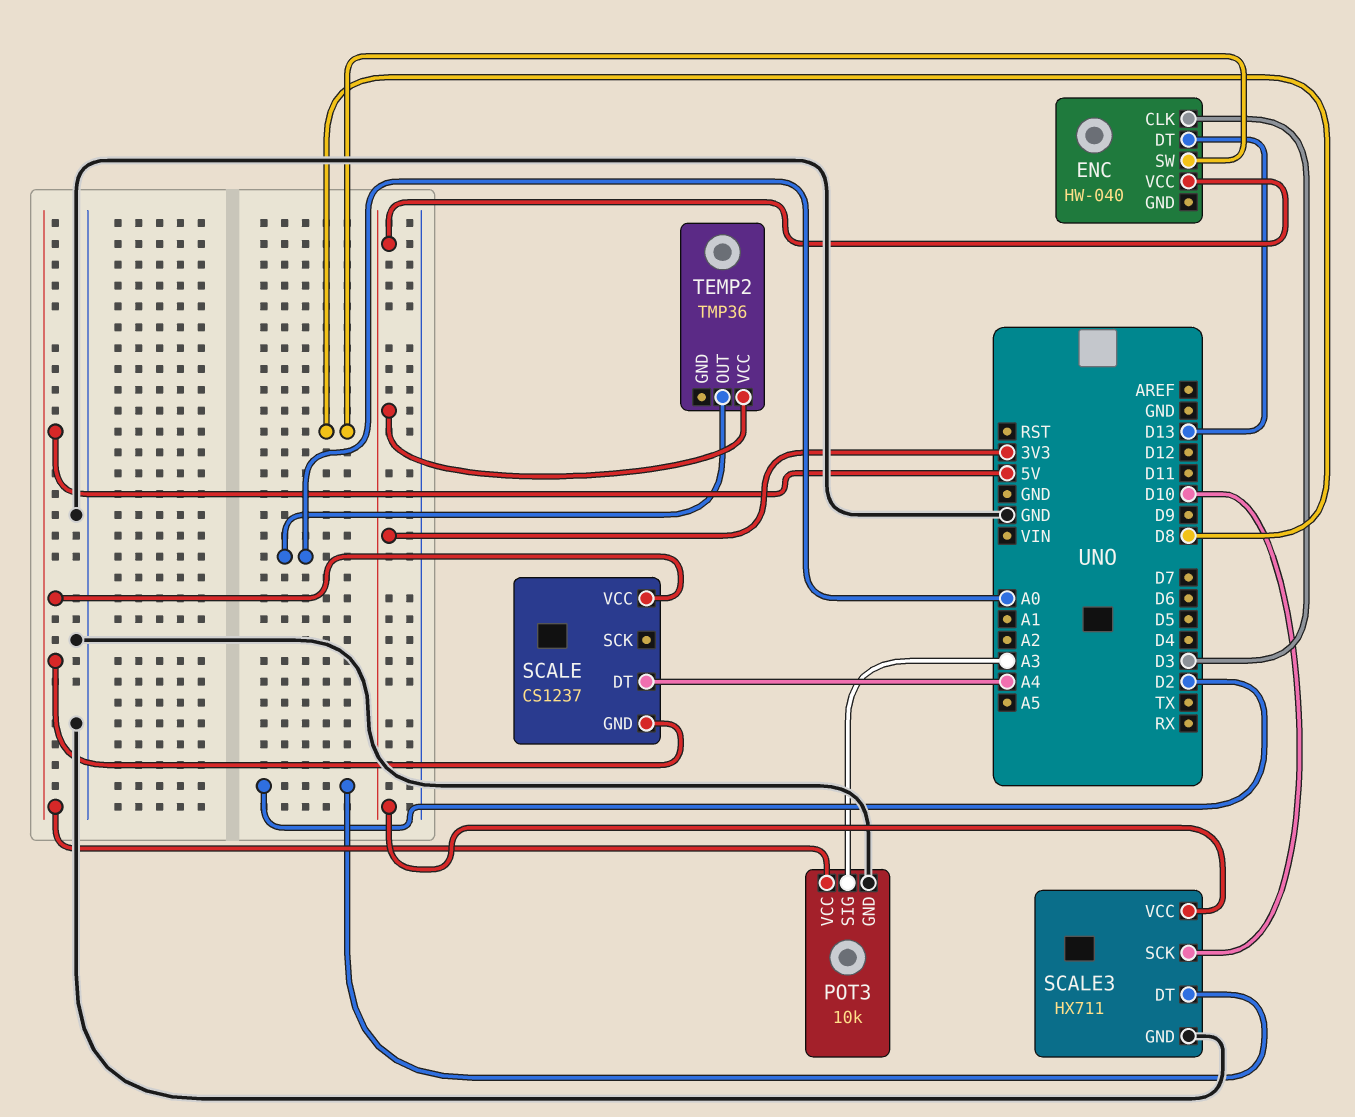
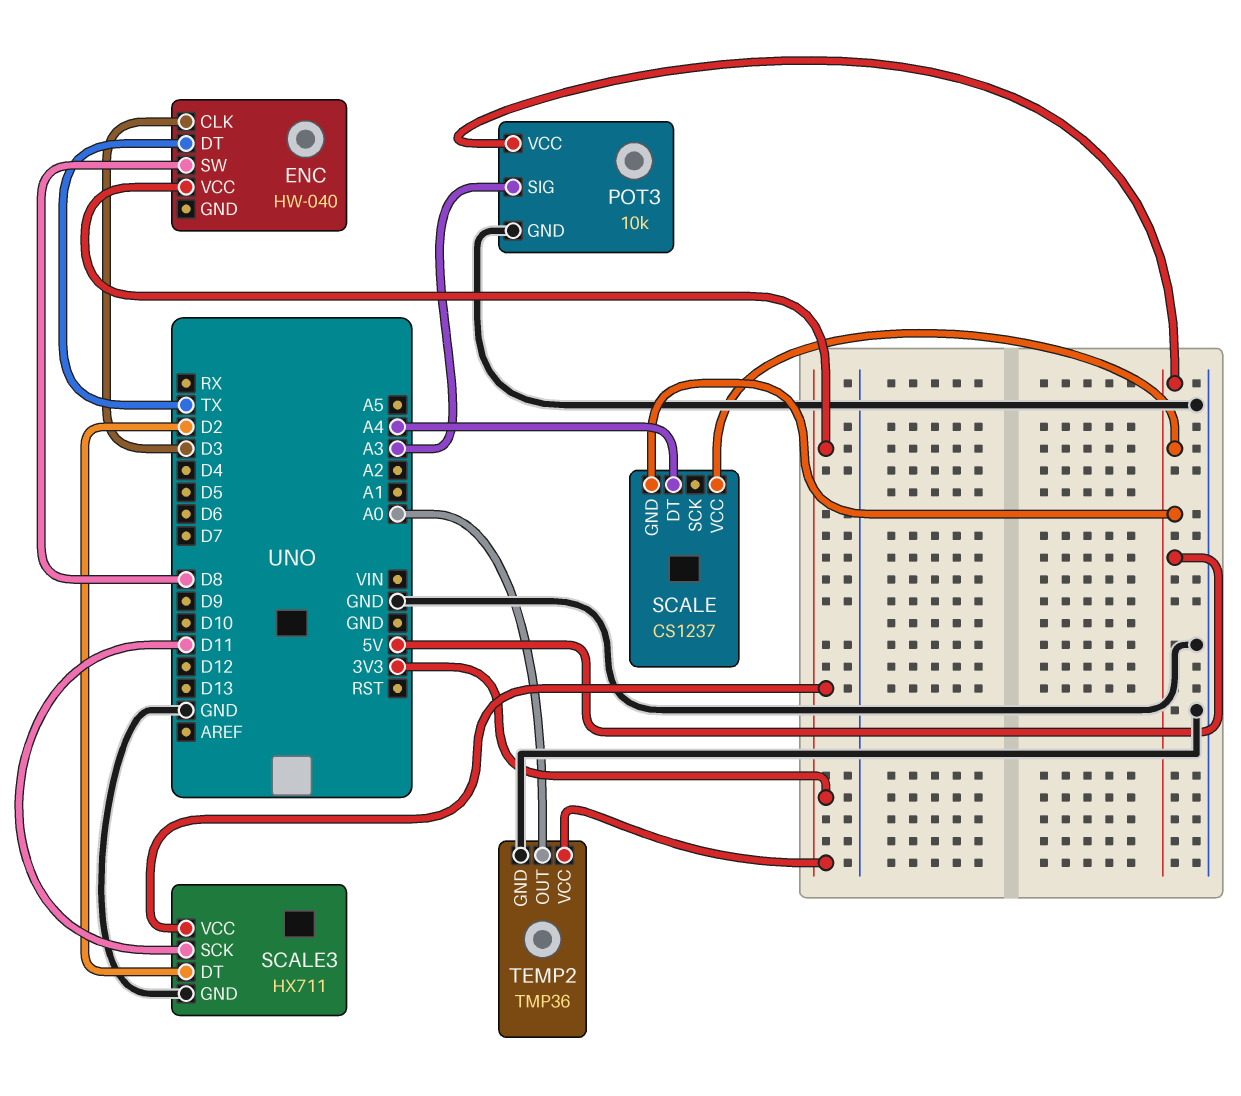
ENC pin DT: D13 -> TX
SCALE3 pin SCK: D10 -> D11
TEMP2 pin GND: none -> GND

